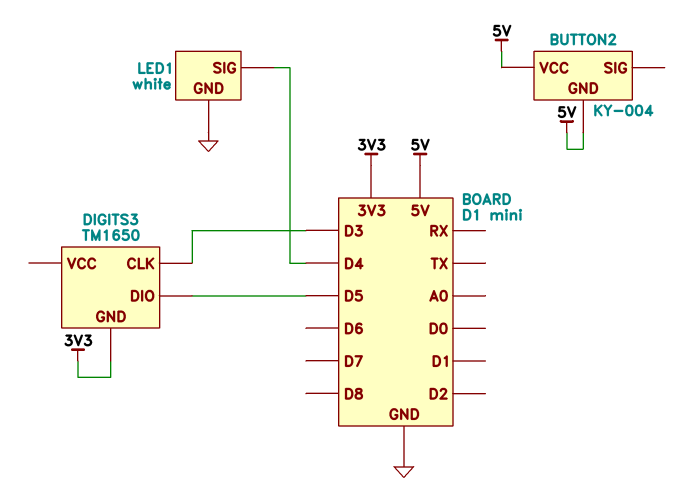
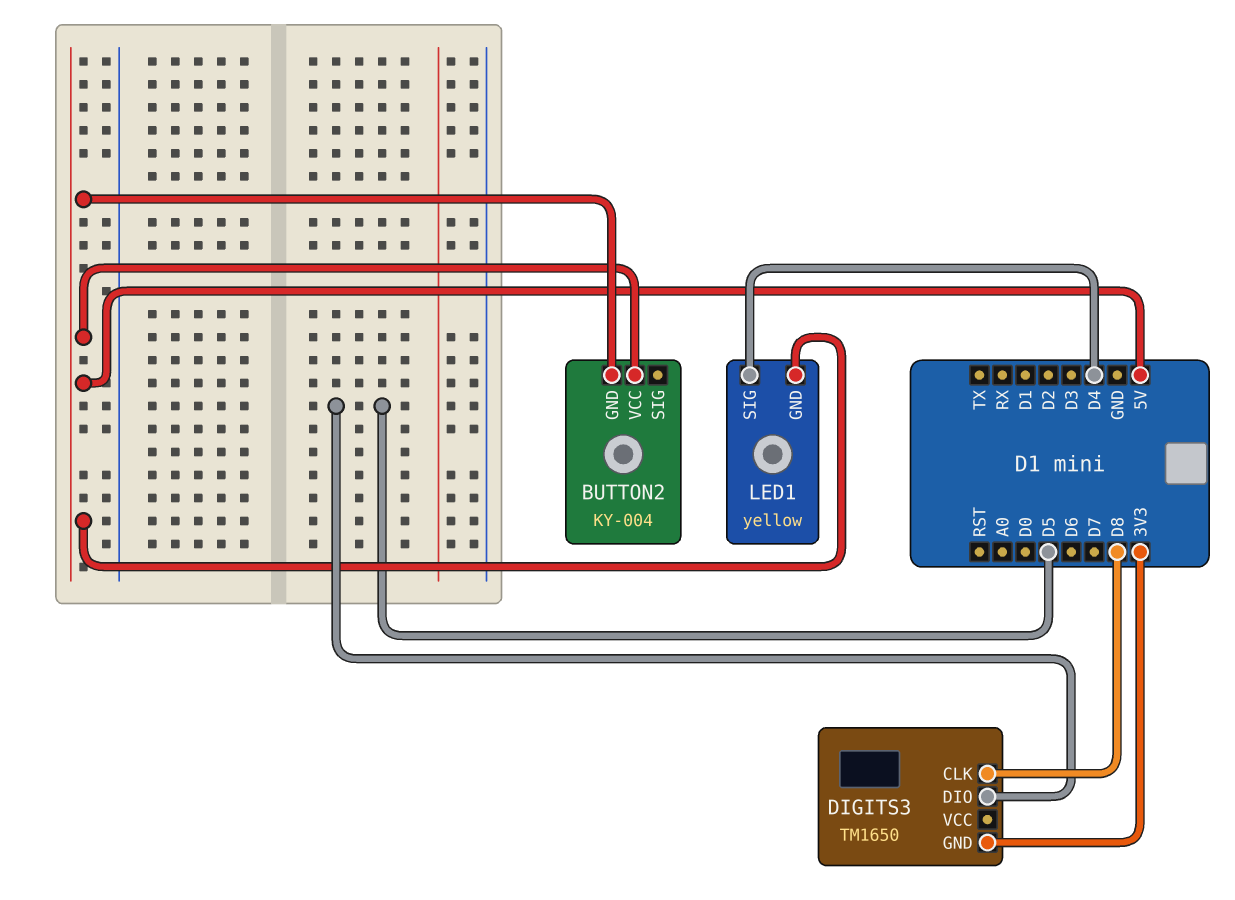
DIGITS3 pin CLK: D3 -> D8
LED1: white -> yellow
LED1 pin GND: GND -> 5V

